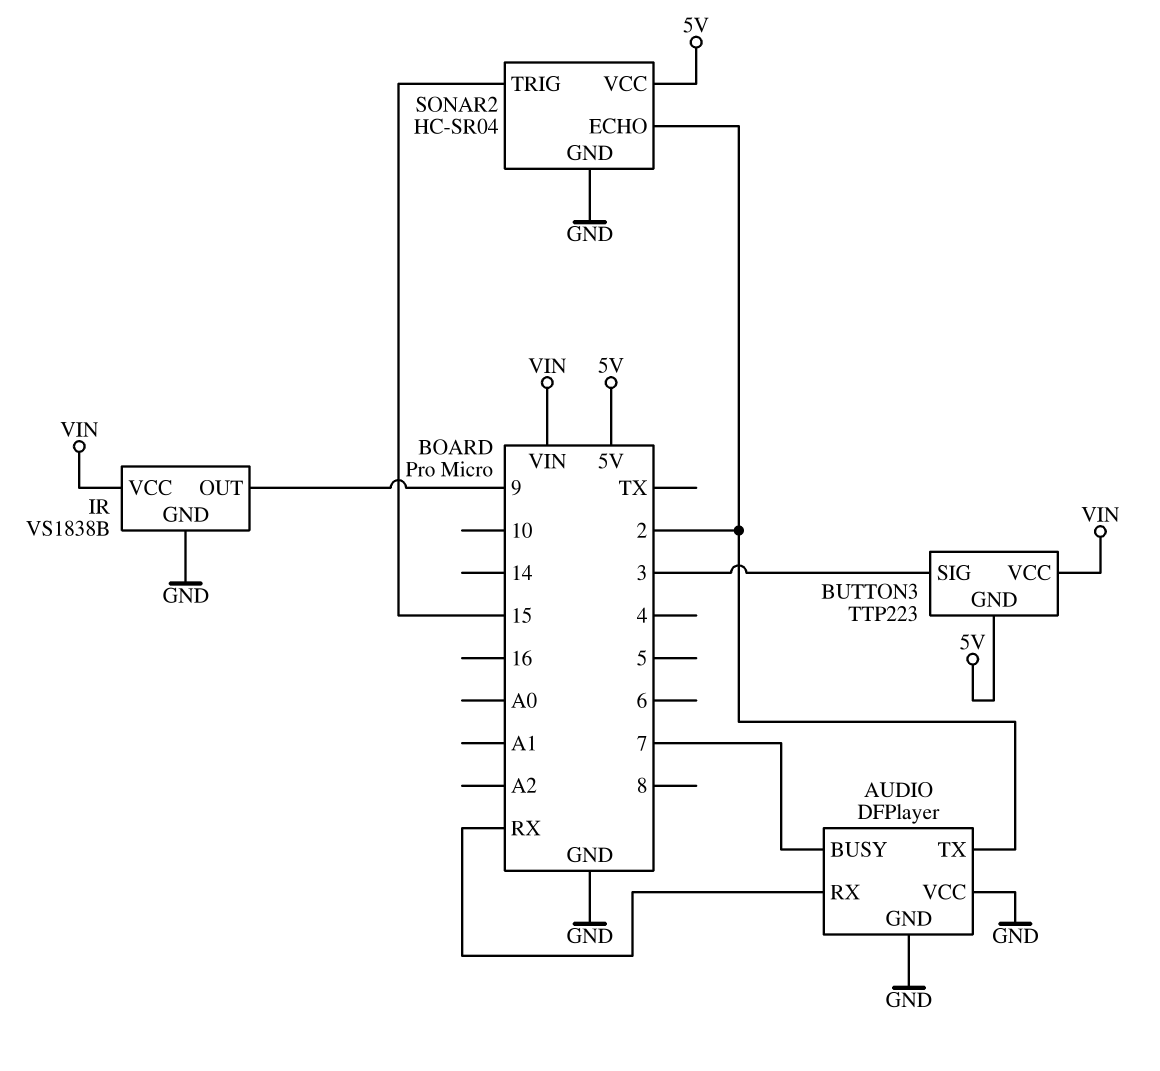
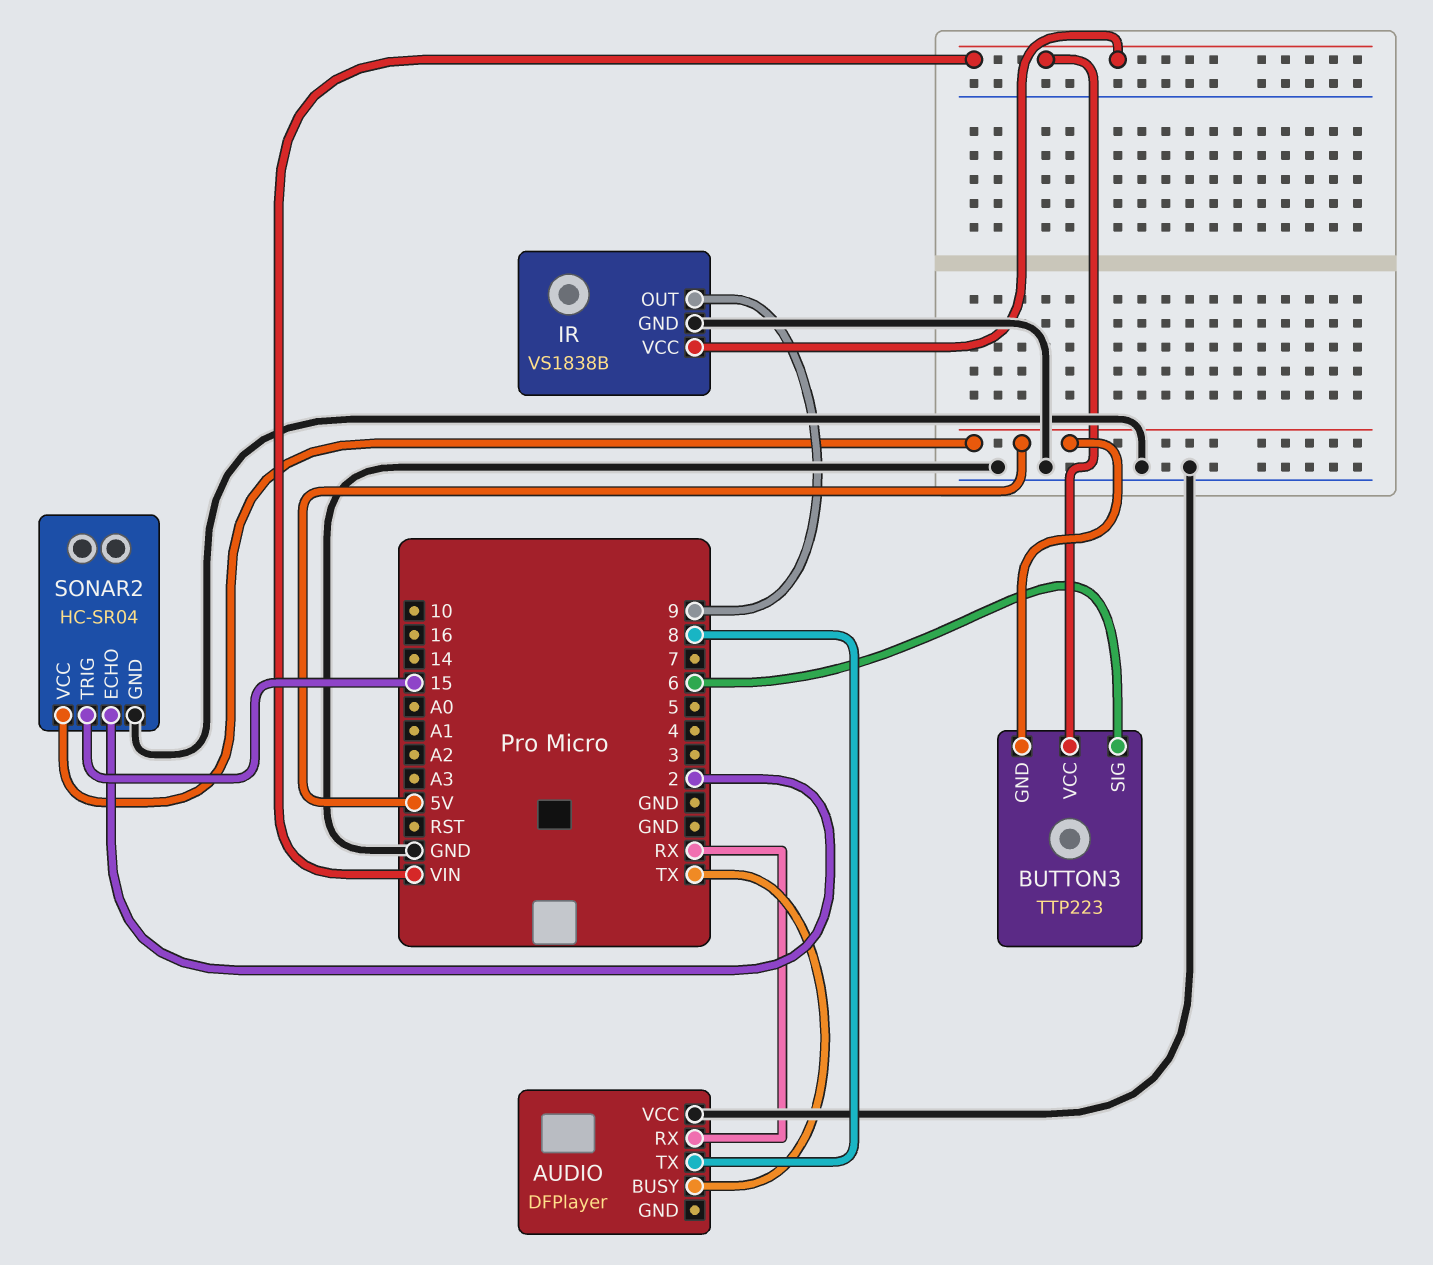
AUDIO pin BUSY: 7 -> TX
AUDIO pin GND: GND -> none
AUDIO pin TX: 2 -> 8
BUTTON3 pin SIG: 3 -> 6

